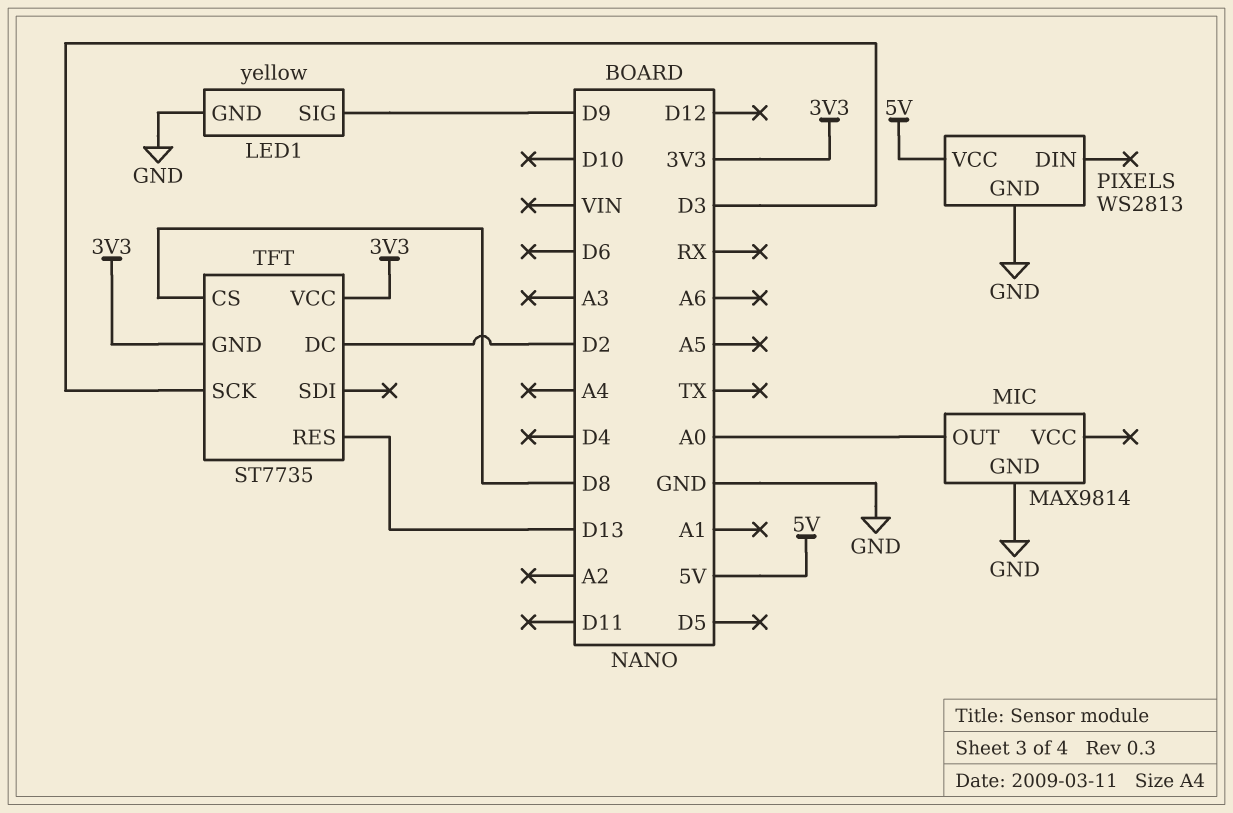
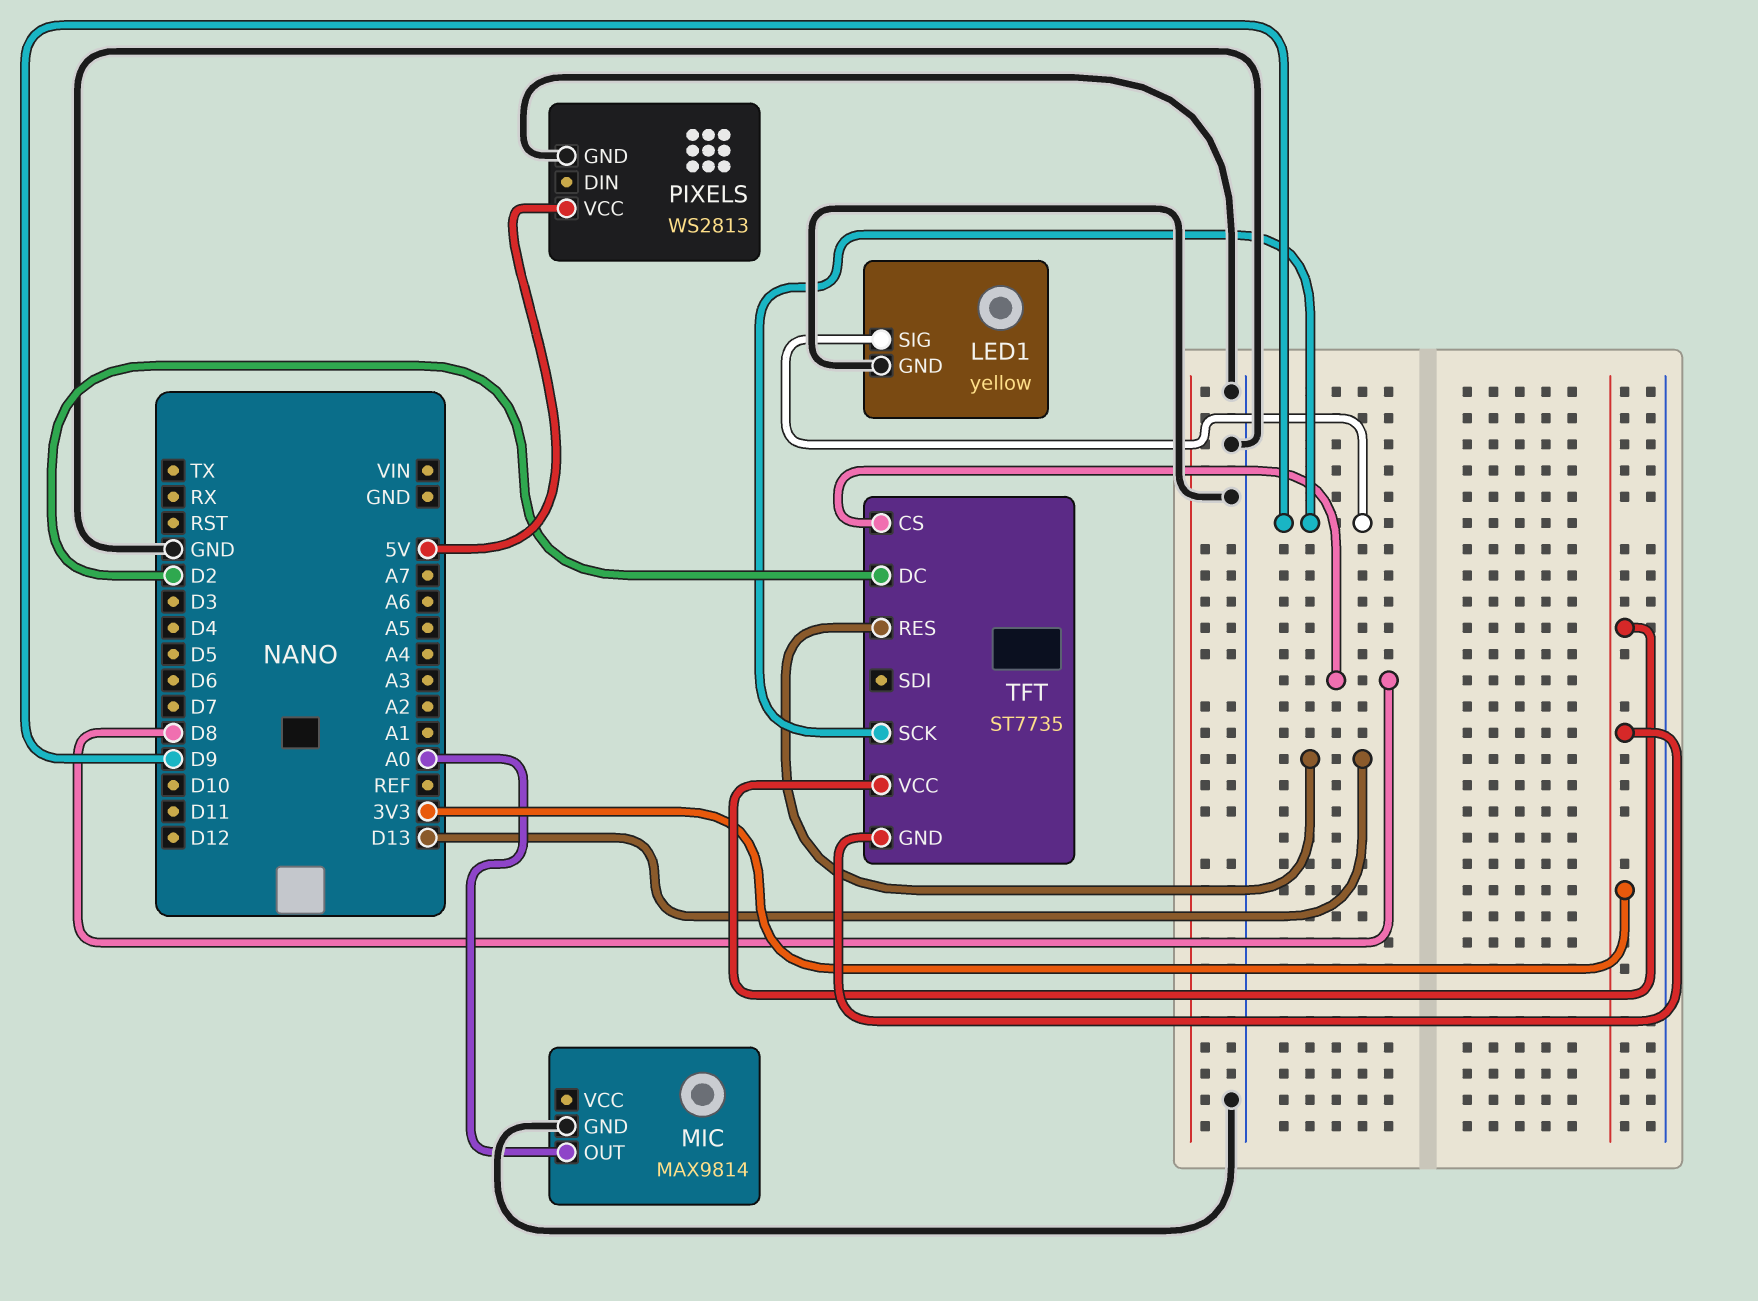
TFT pin SCK: D3 -> D9

